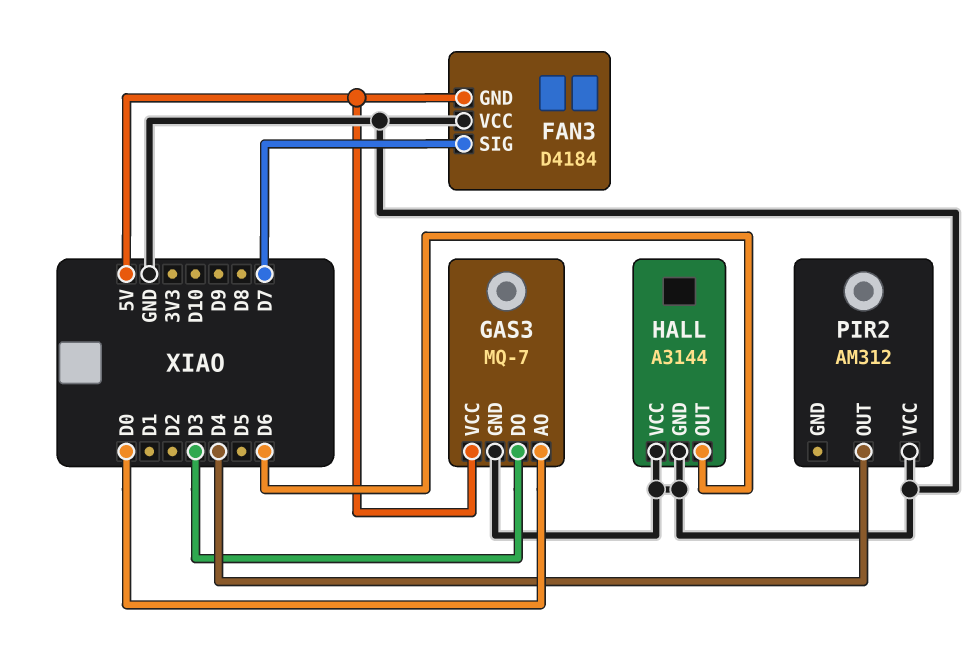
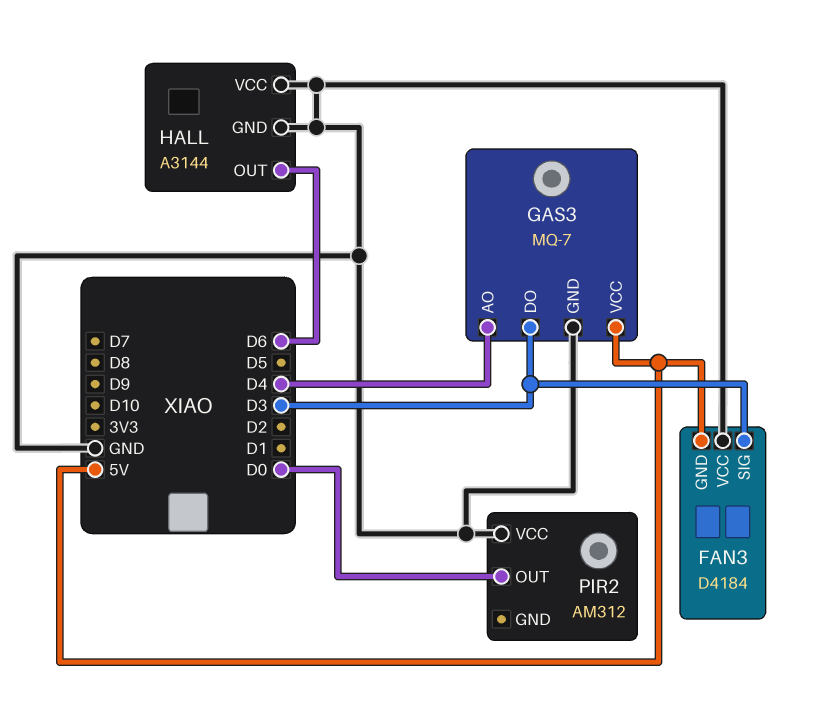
FAN3 pin SIG: D7 -> D3
GAS3 pin AO: D0 -> D4
PIR2 pin OUT: D4 -> D0

